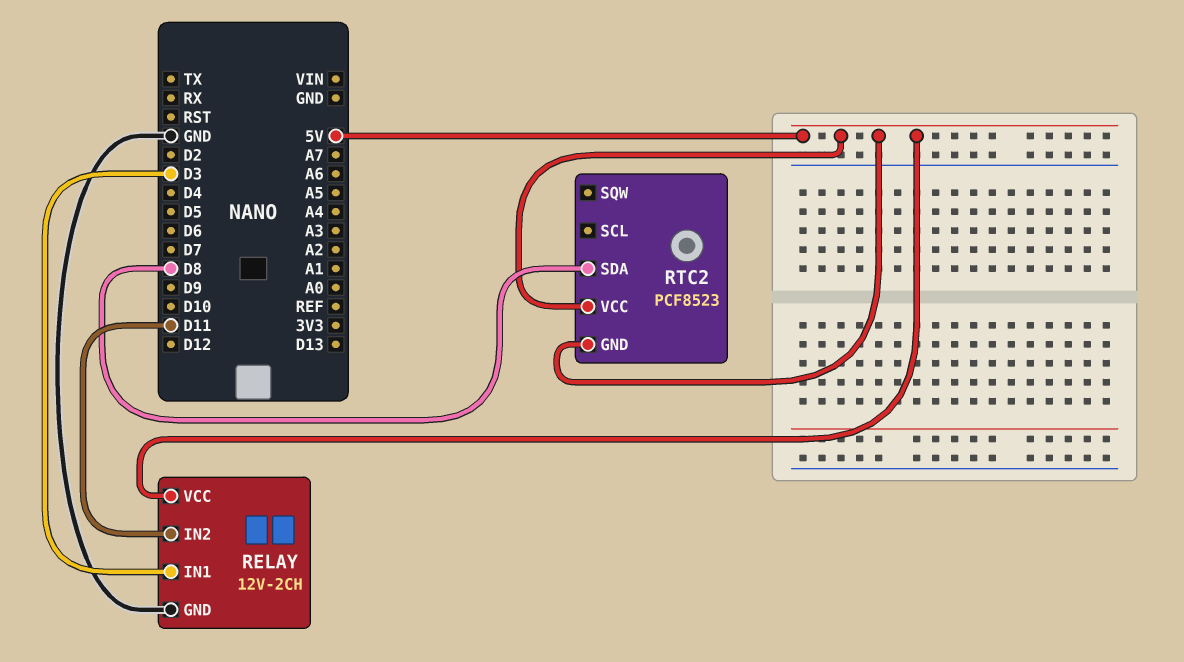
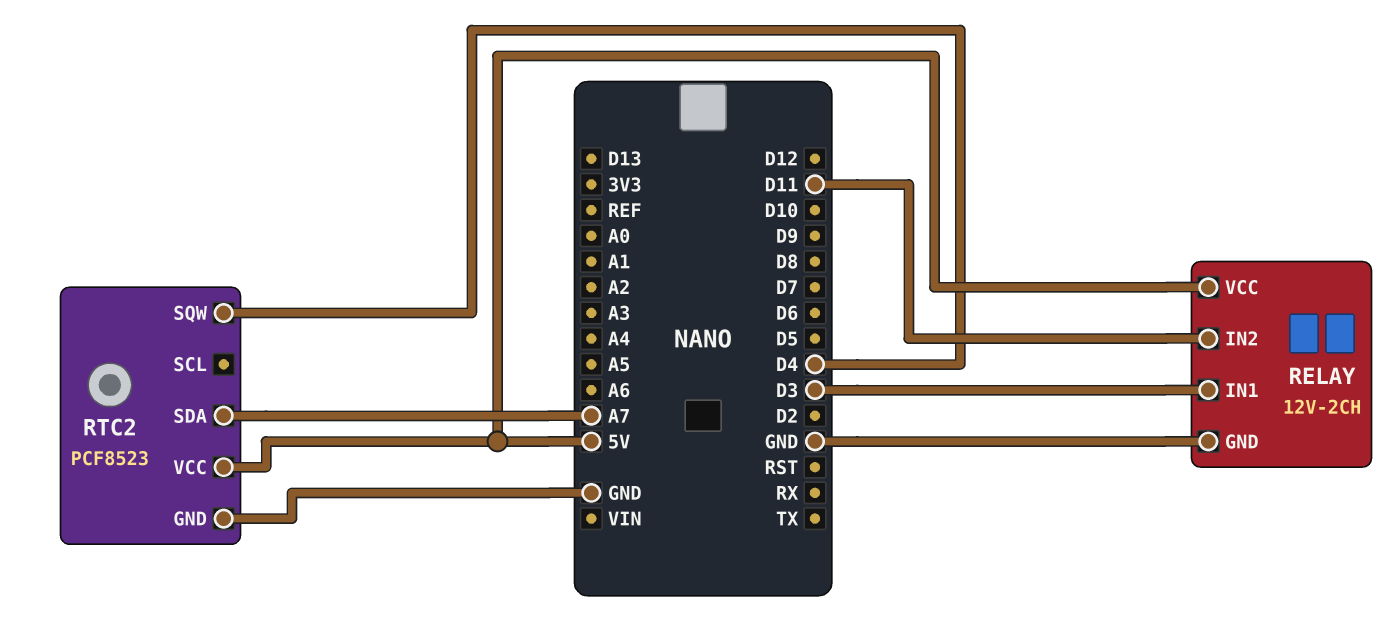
RTC2 pin GND: 5V -> GND
RTC2 pin SDA: D8 -> A7
RTC2 pin SQW: none -> D4

